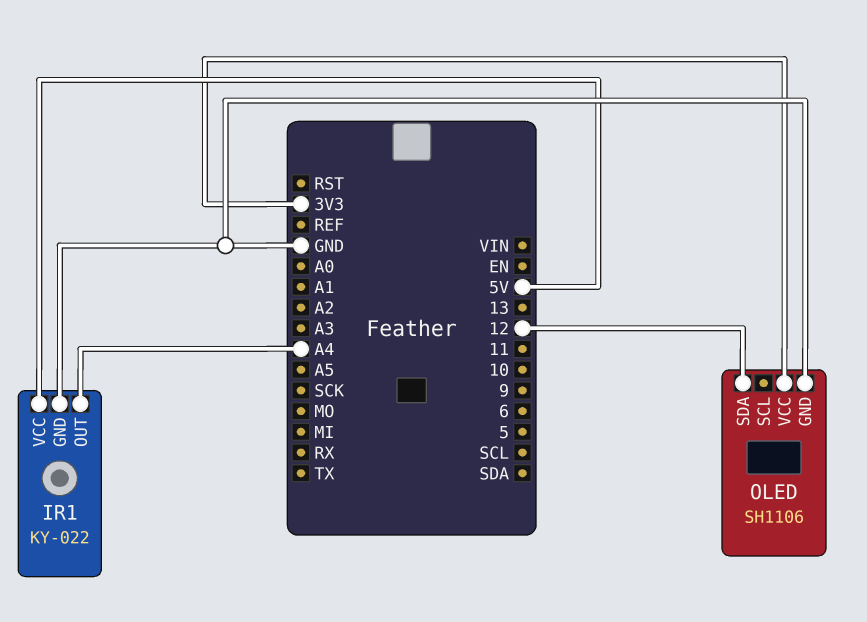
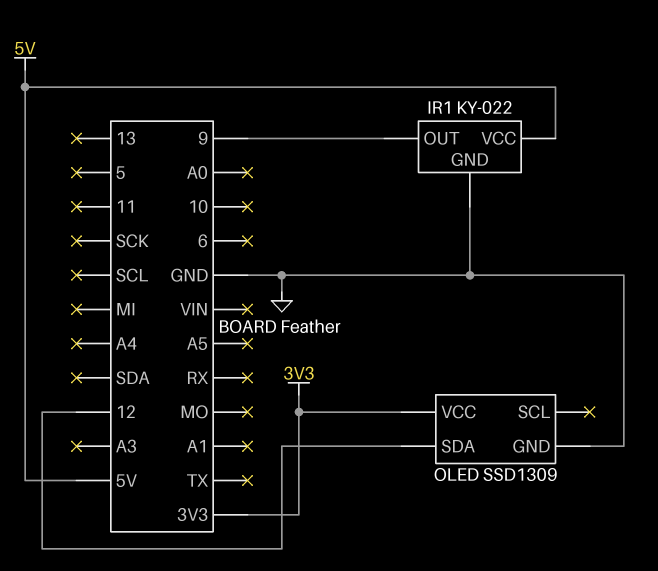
IR1 pin OUT: A4 -> 9
OLED: SH1106 -> SSD1309

